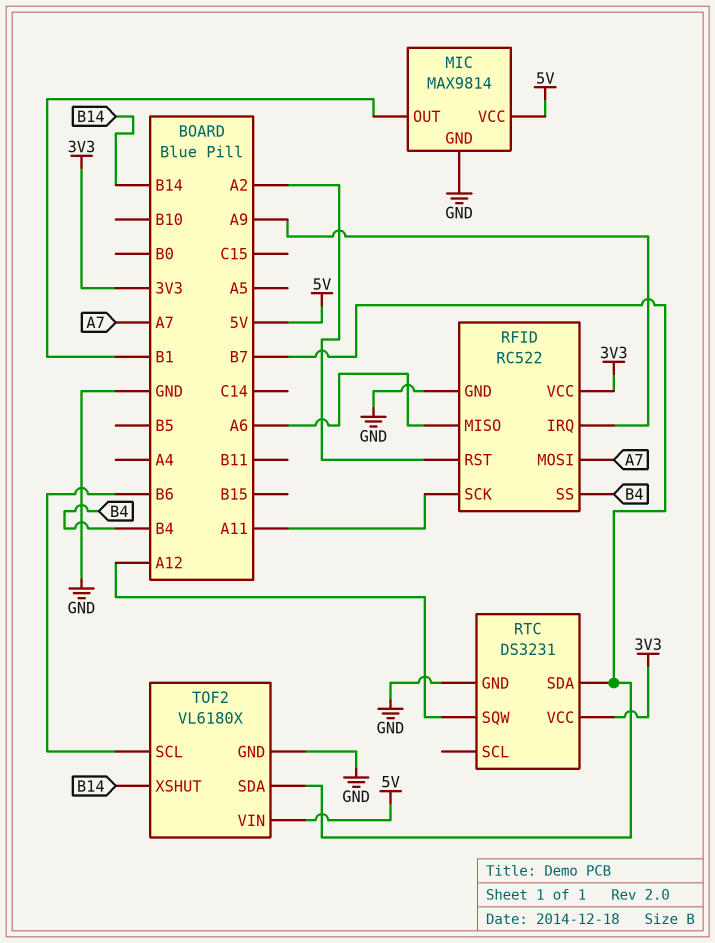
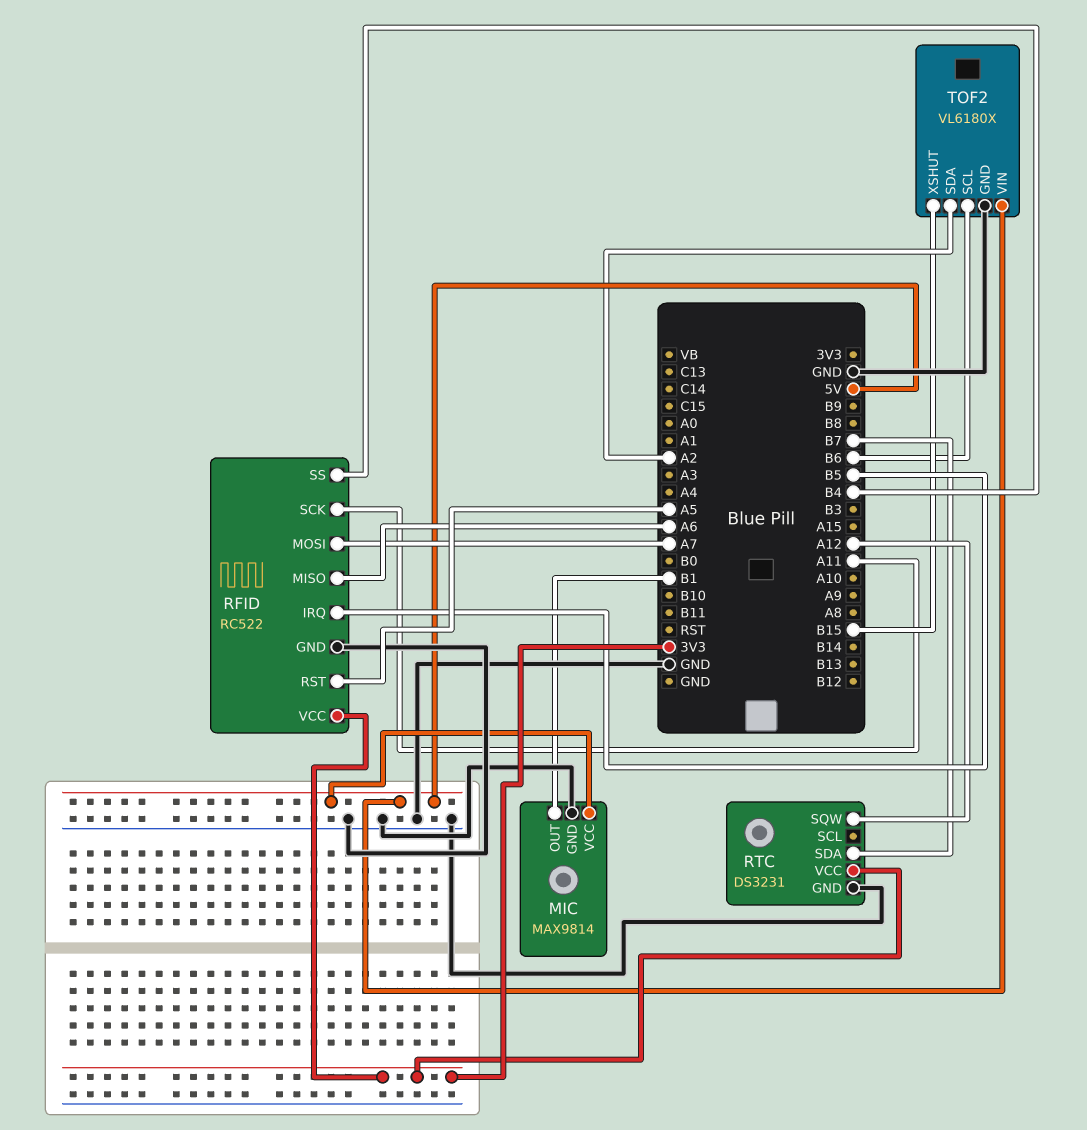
RFID pin IRQ: A9 -> B5
RFID pin RST: A2 -> A5
TOF2 pin SDA: B7 -> A2
TOF2 pin XSHUT: B14 -> B15

